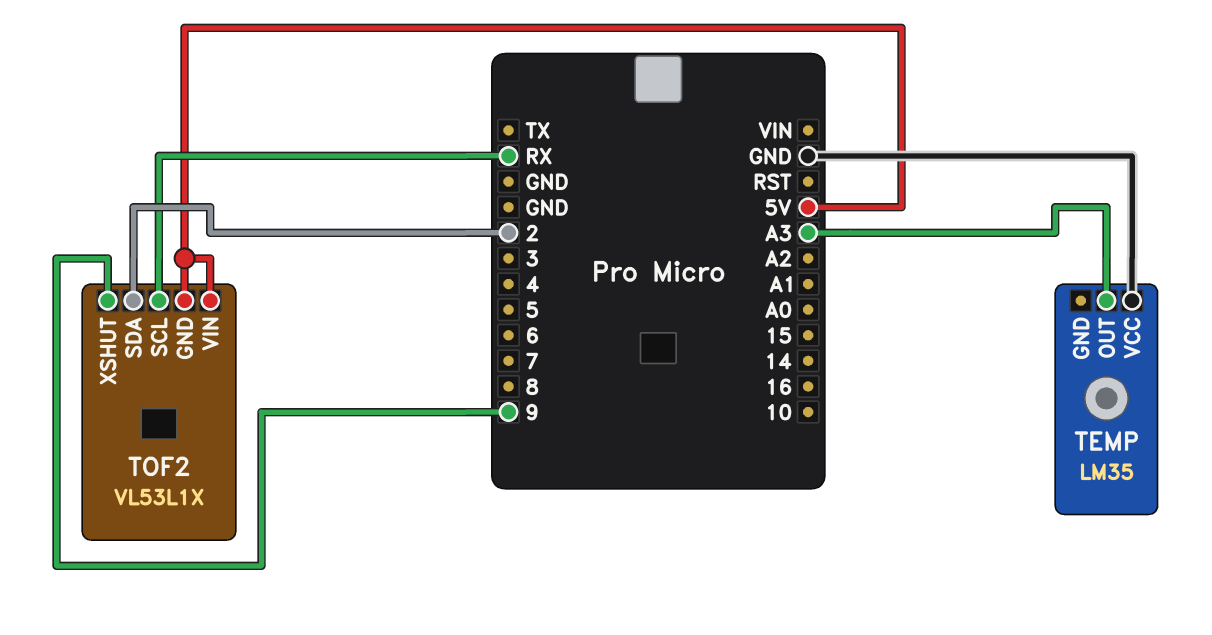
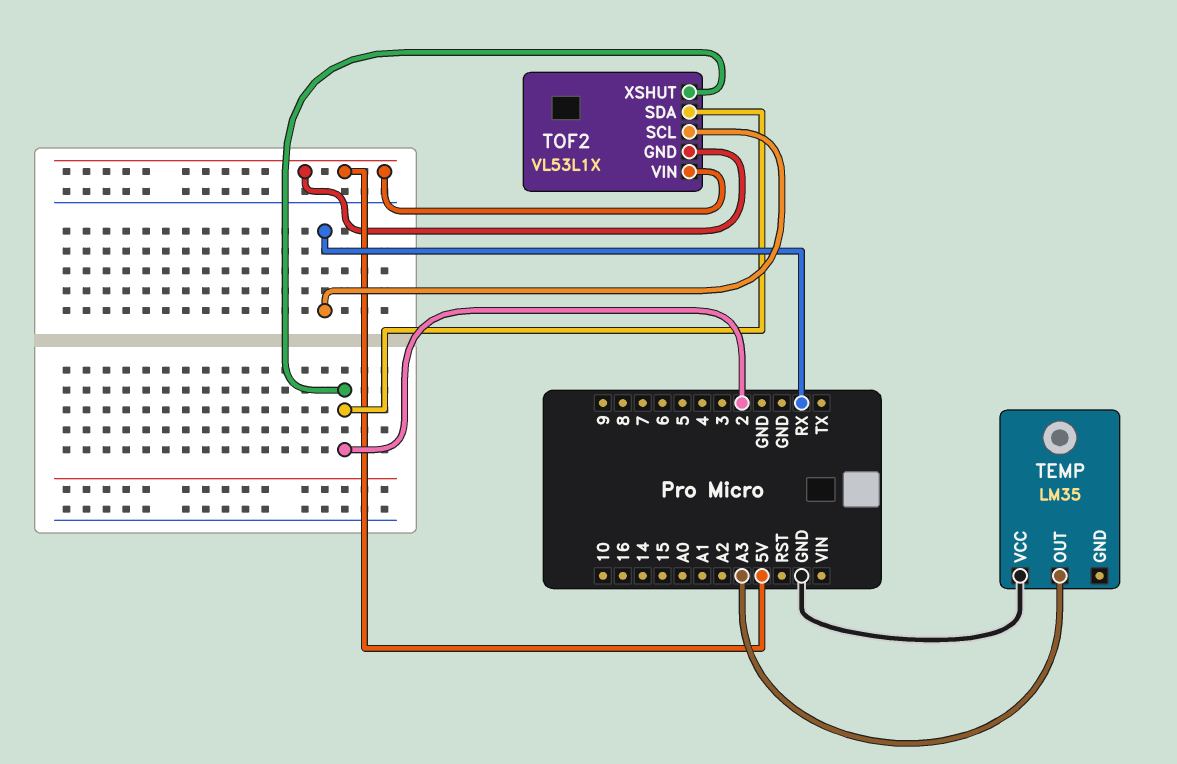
TOF2 pin XSHUT: 9 -> 2

